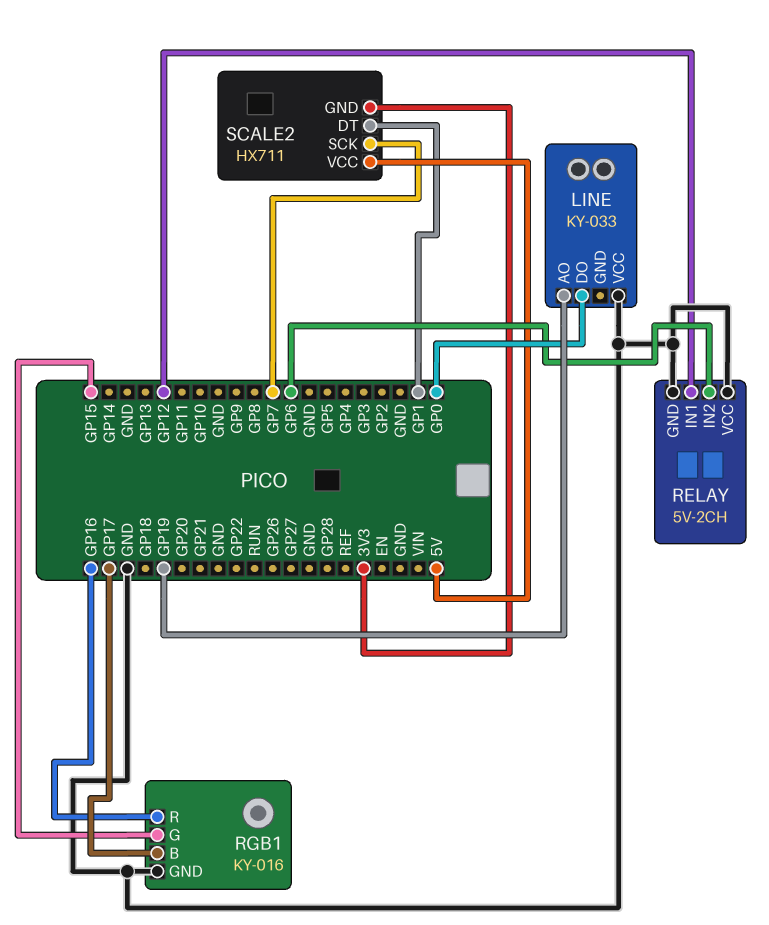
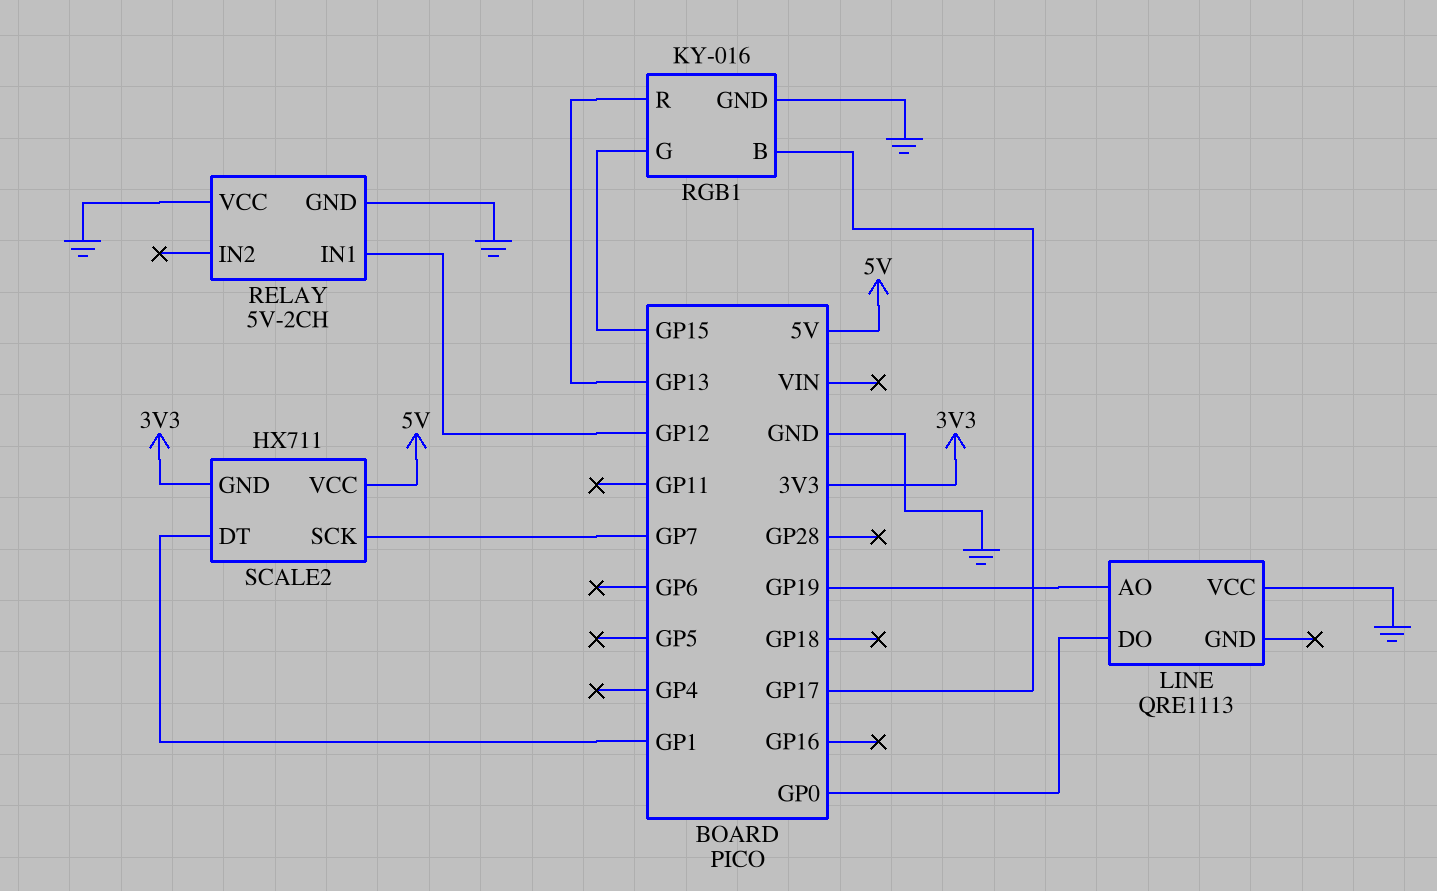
LINE: KY-033 -> QRE1113
RELAY pin IN2: GP6 -> none
RGB1 pin R: GP16 -> GP13

